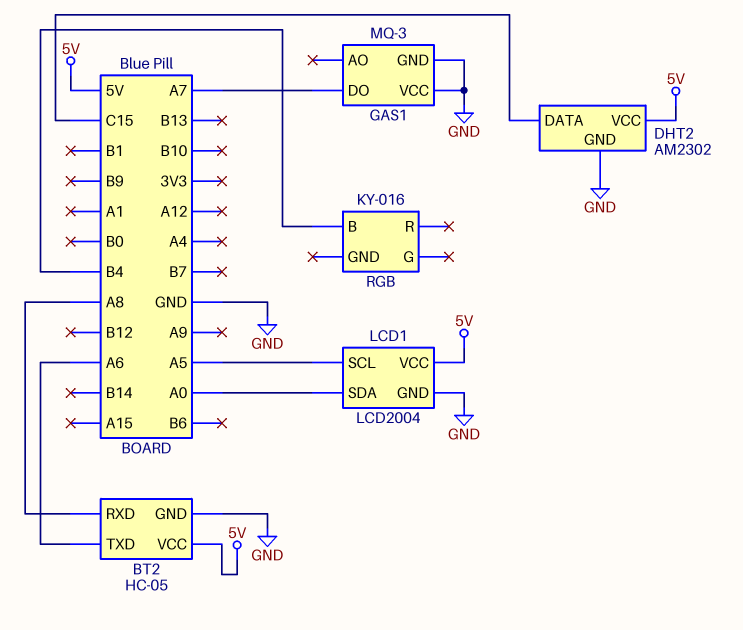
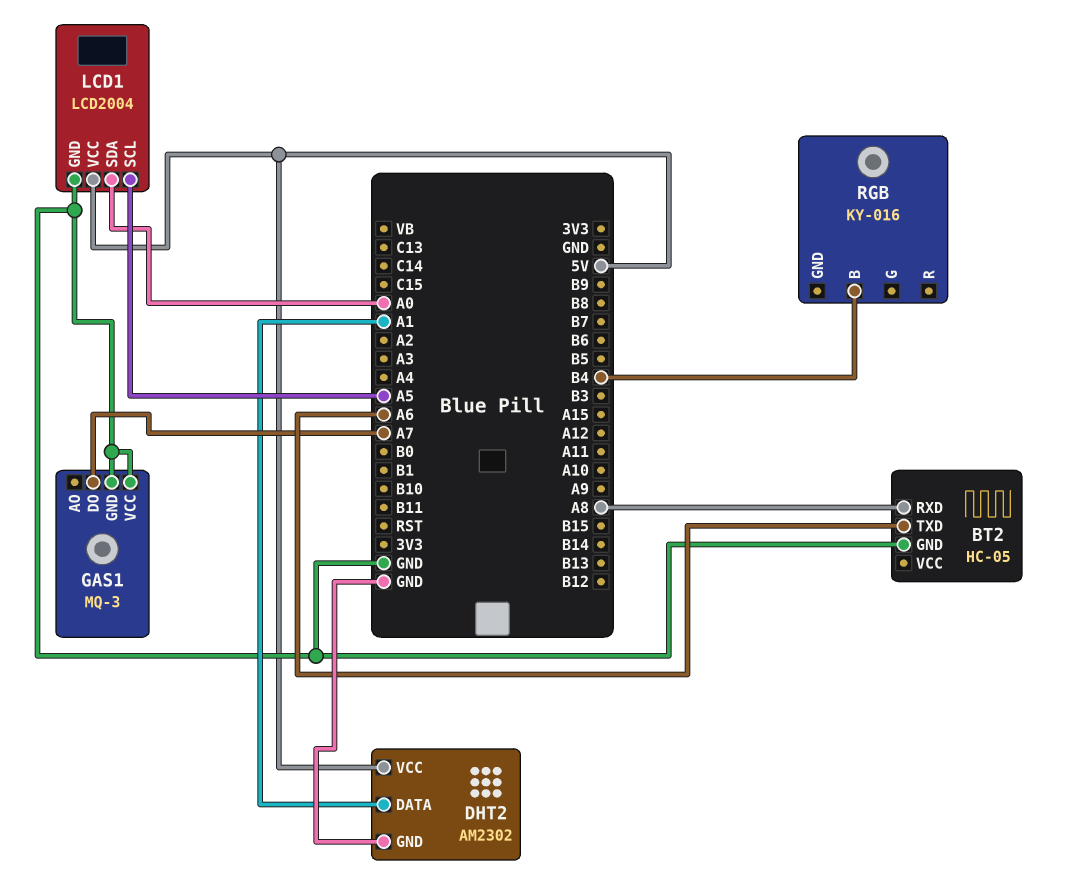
BT2 pin VCC: 5V -> none
DHT2 pin DATA: C15 -> A1

